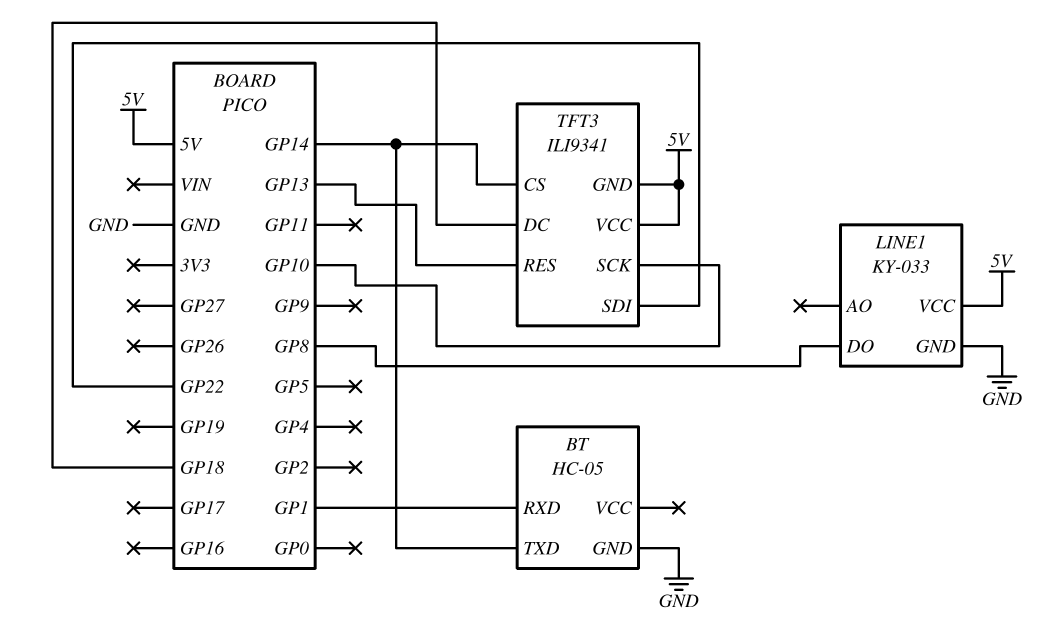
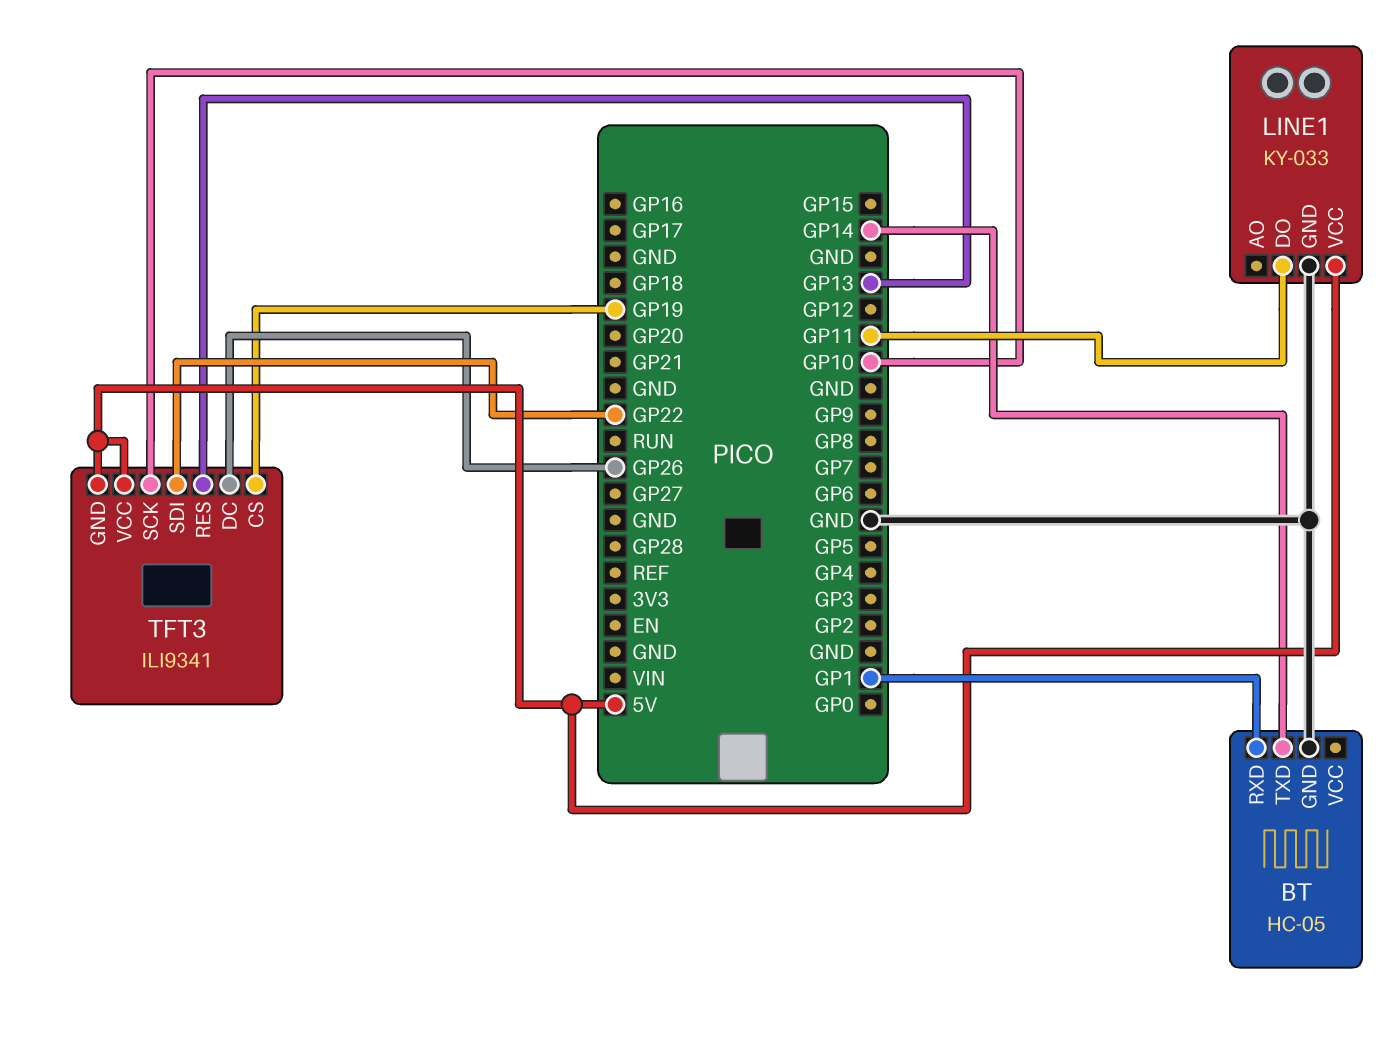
LINE1 pin DO: GP8 -> GP11
TFT3 pin CS: GP14 -> GP19
TFT3 pin DC: GP18 -> GP26

